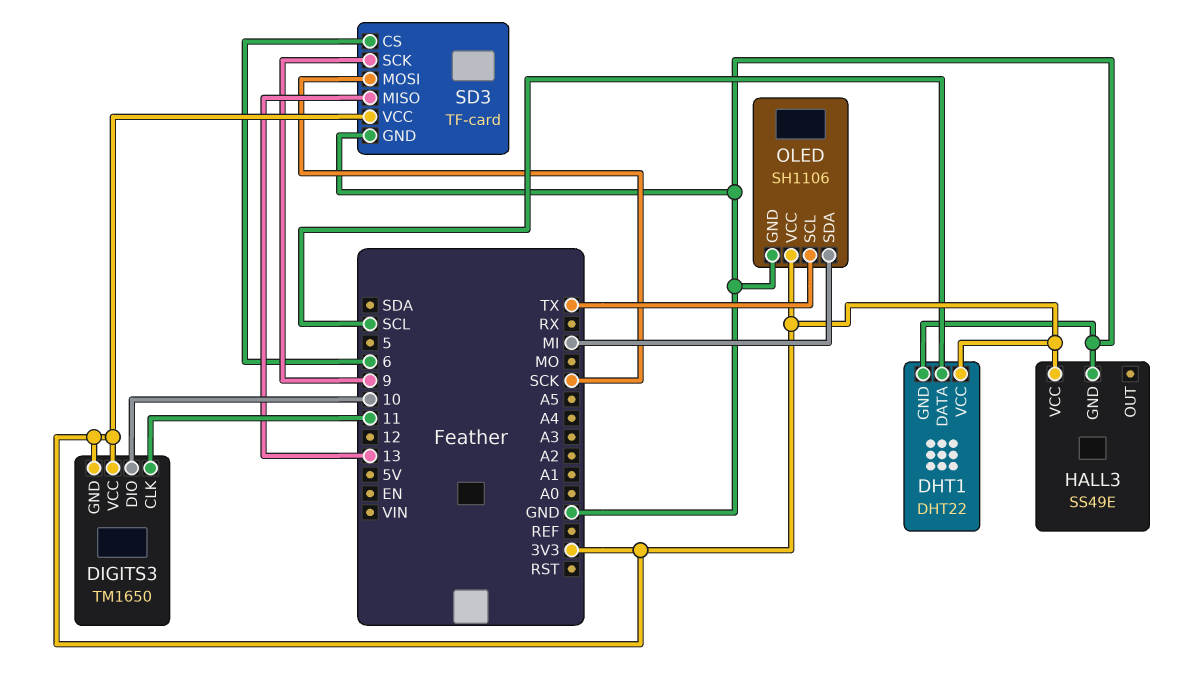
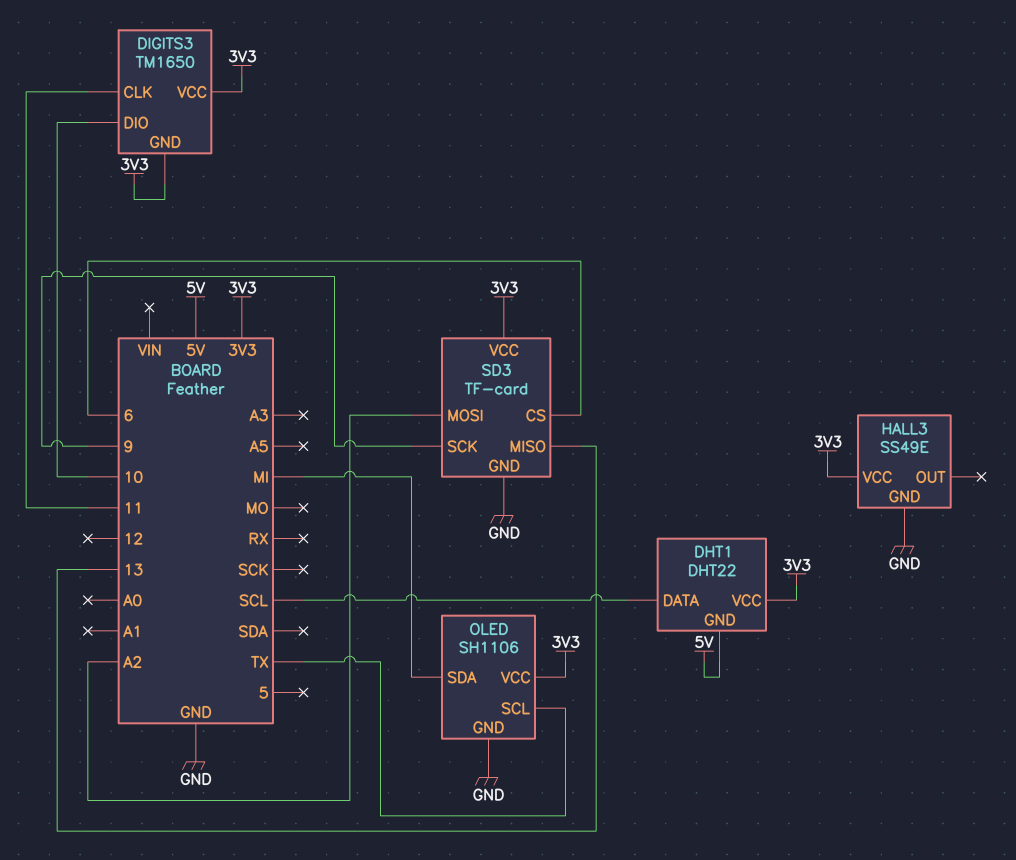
DHT1 pin GND: GND -> 5V
SD3 pin MOSI: SCK -> A2

